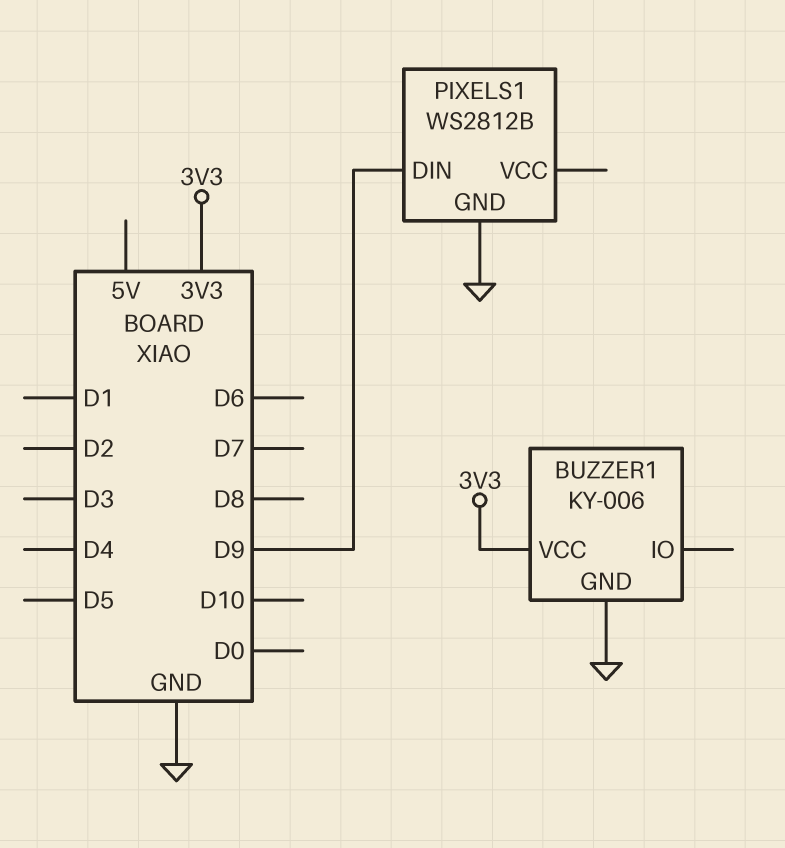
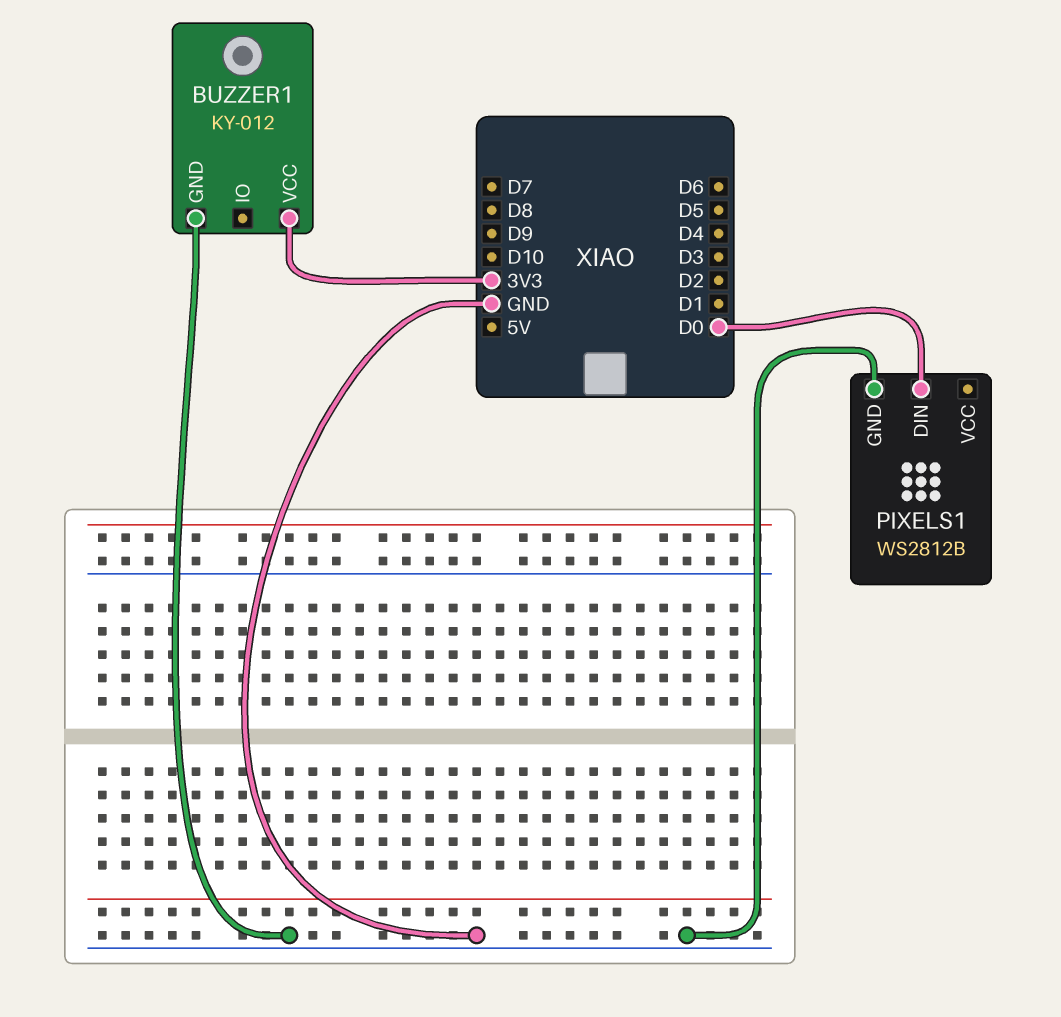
BUZZER1: KY-006 -> KY-012
PIXELS1 pin DIN: D9 -> D0

